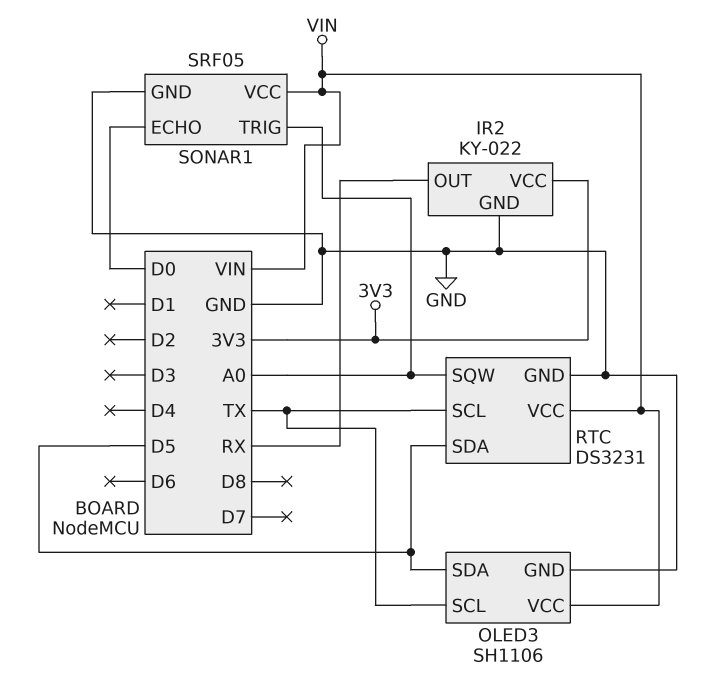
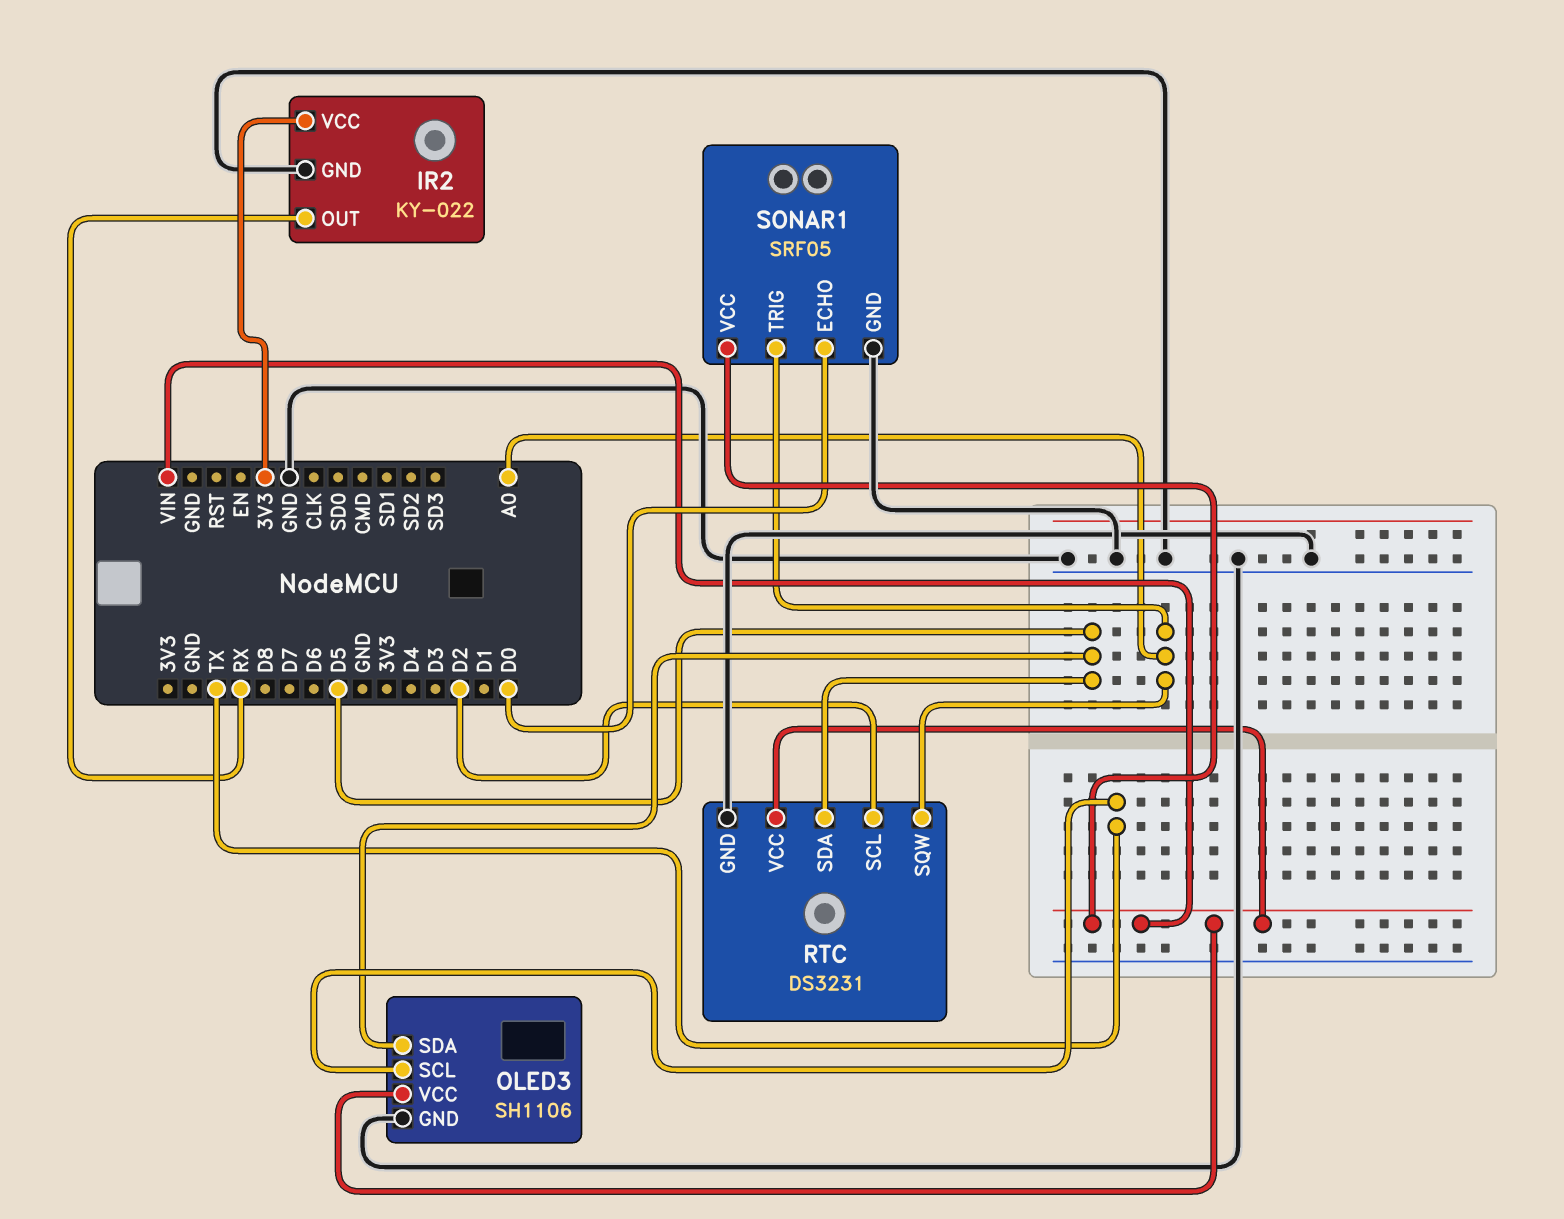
RTC pin SCL: TX -> D2

